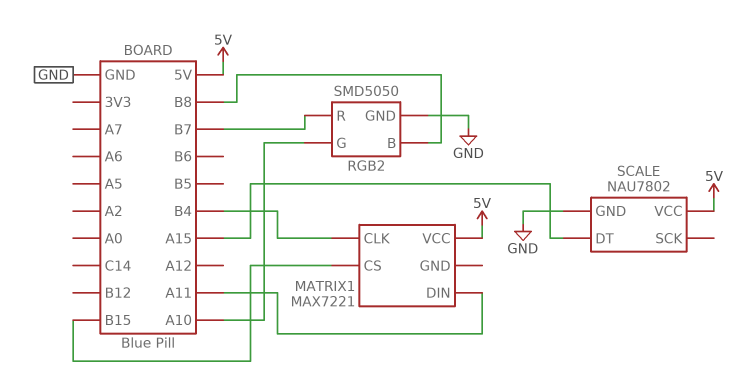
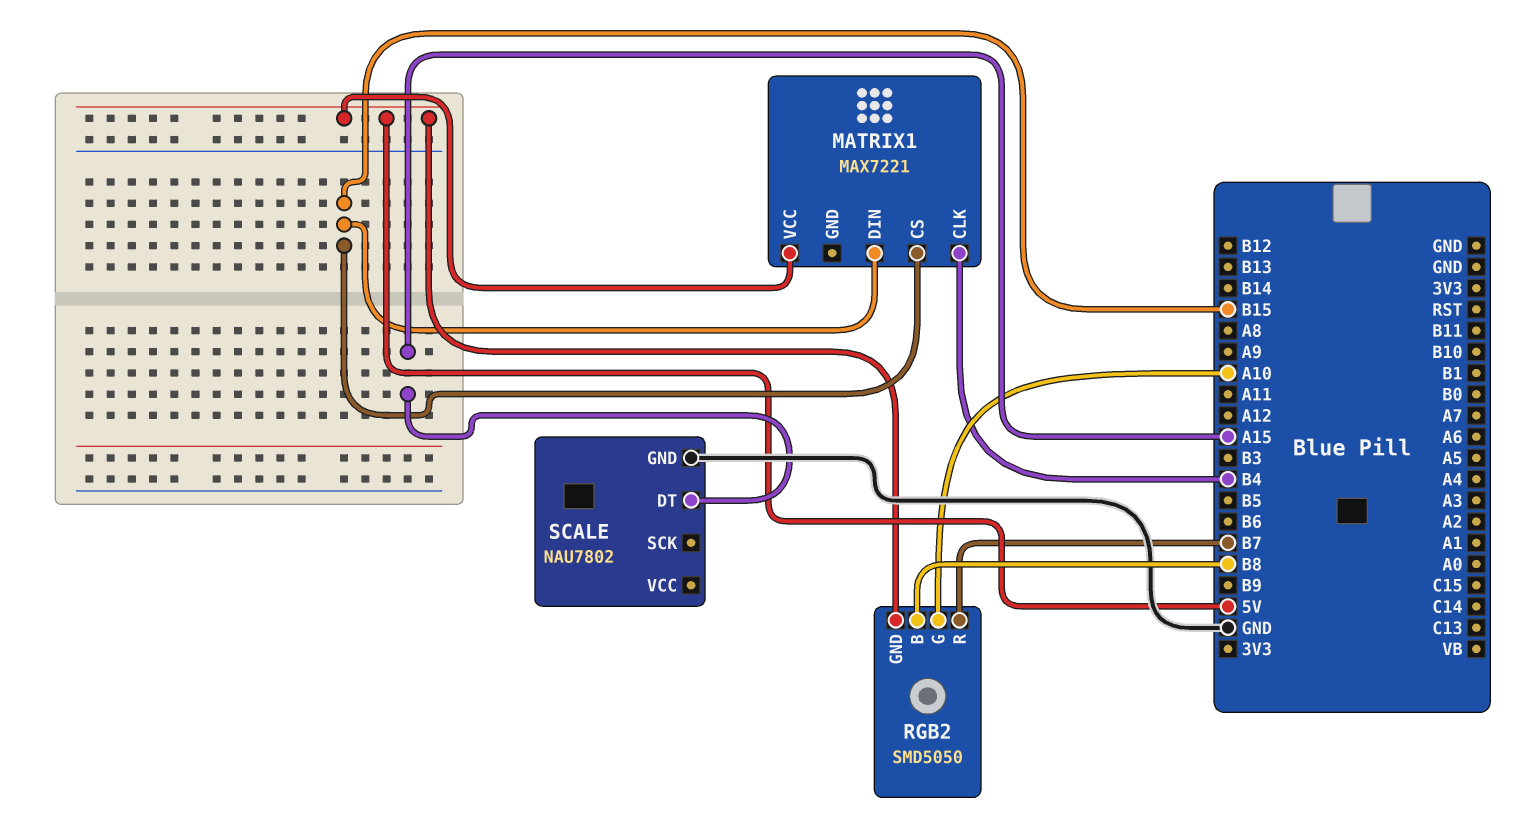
MATRIX1 pin DIN: A11 -> B15
RGB2 pin GND: GND -> 5V
SCALE pin VCC: 5V -> none

